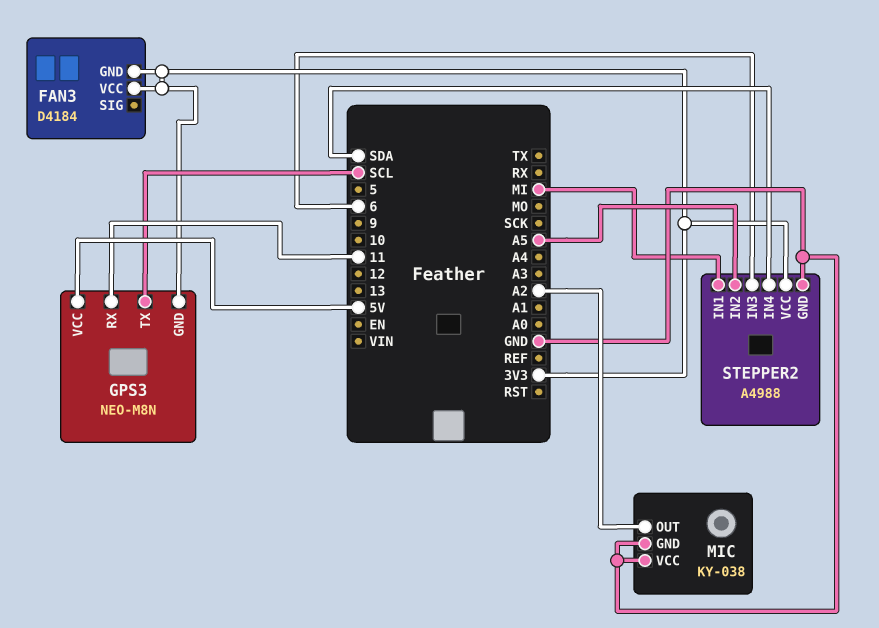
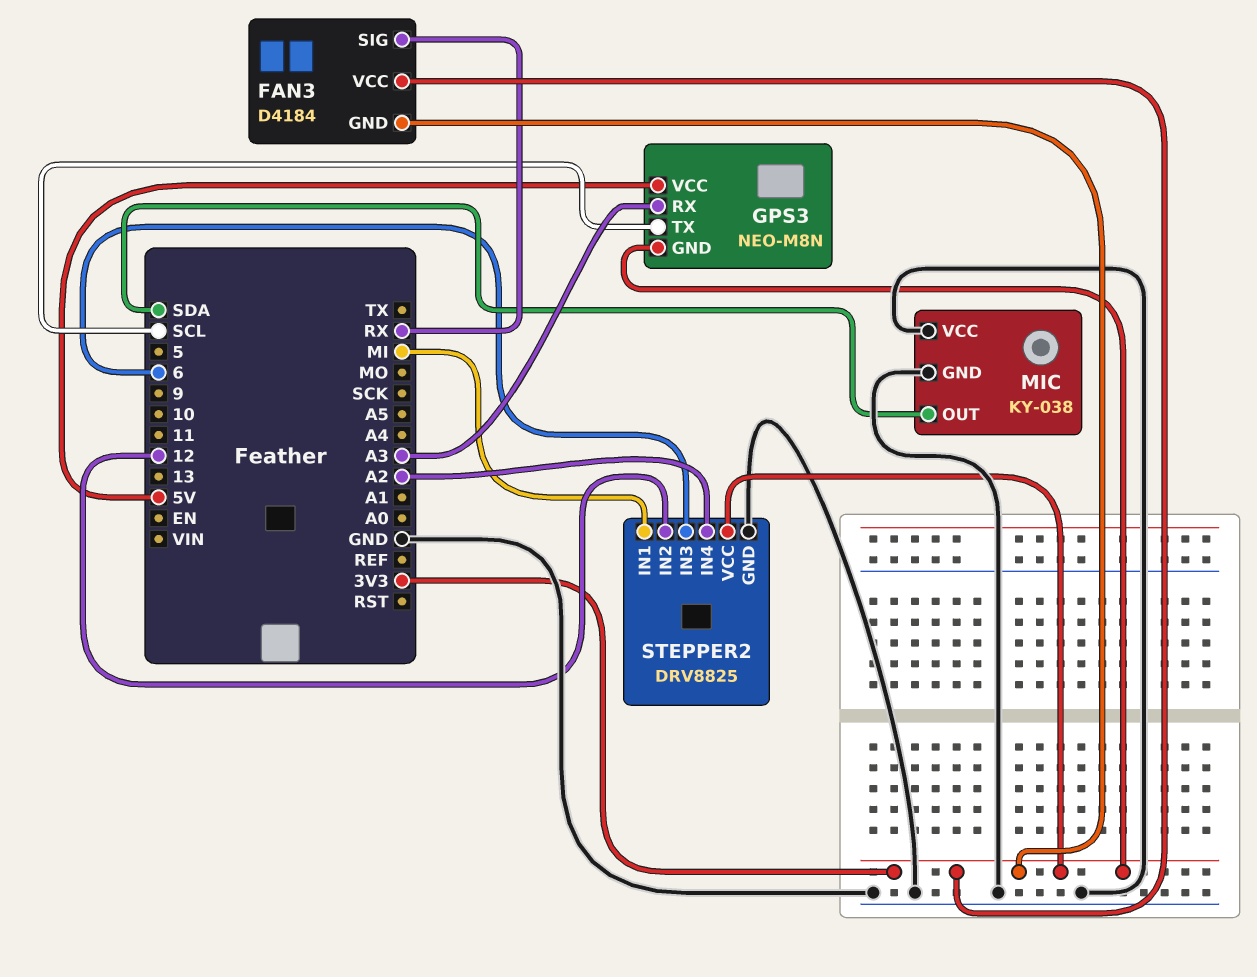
FAN3 pin SIG: none -> RX
GPS3 pin RX: 11 -> A3
MIC pin OUT: A2 -> SDA
STEPPER2: A4988 -> DRV8825
STEPPER2 pin IN2: A5 -> 12
STEPPER2 pin IN4: SDA -> A2

